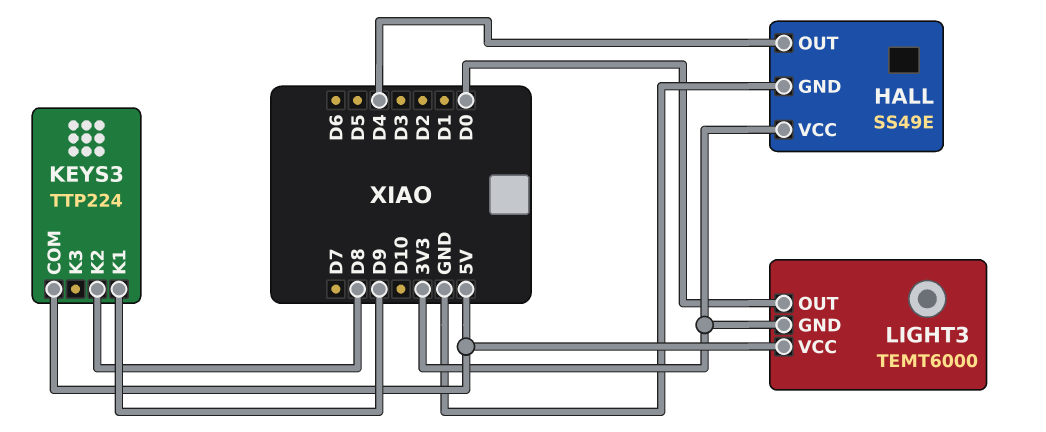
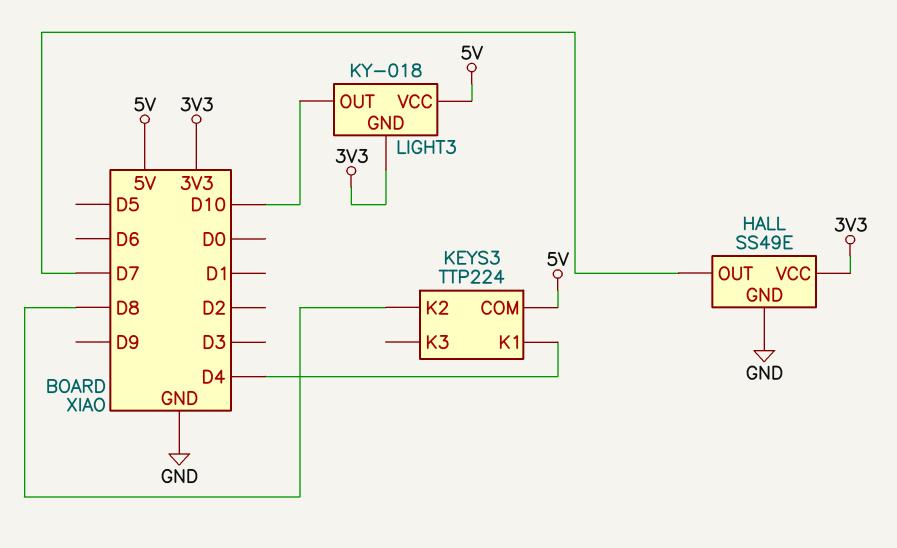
HALL pin OUT: D4 -> D7
KEYS3 pin K1: D9 -> D4
LIGHT3: TEMT6000 -> KY-018
LIGHT3 pin OUT: D0 -> D10

